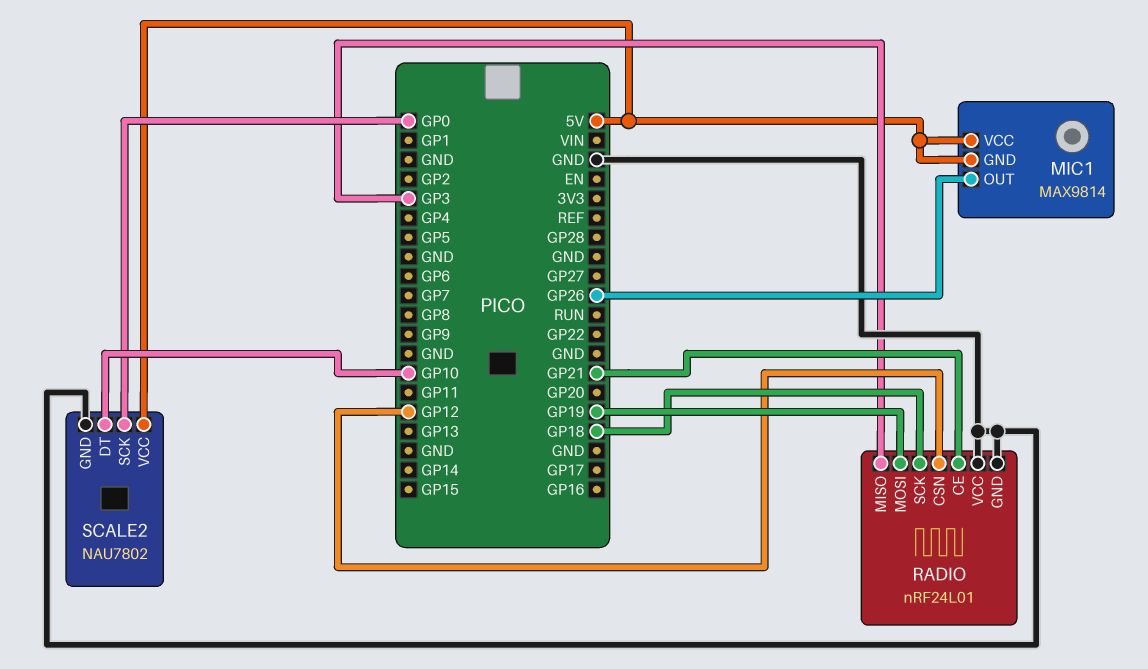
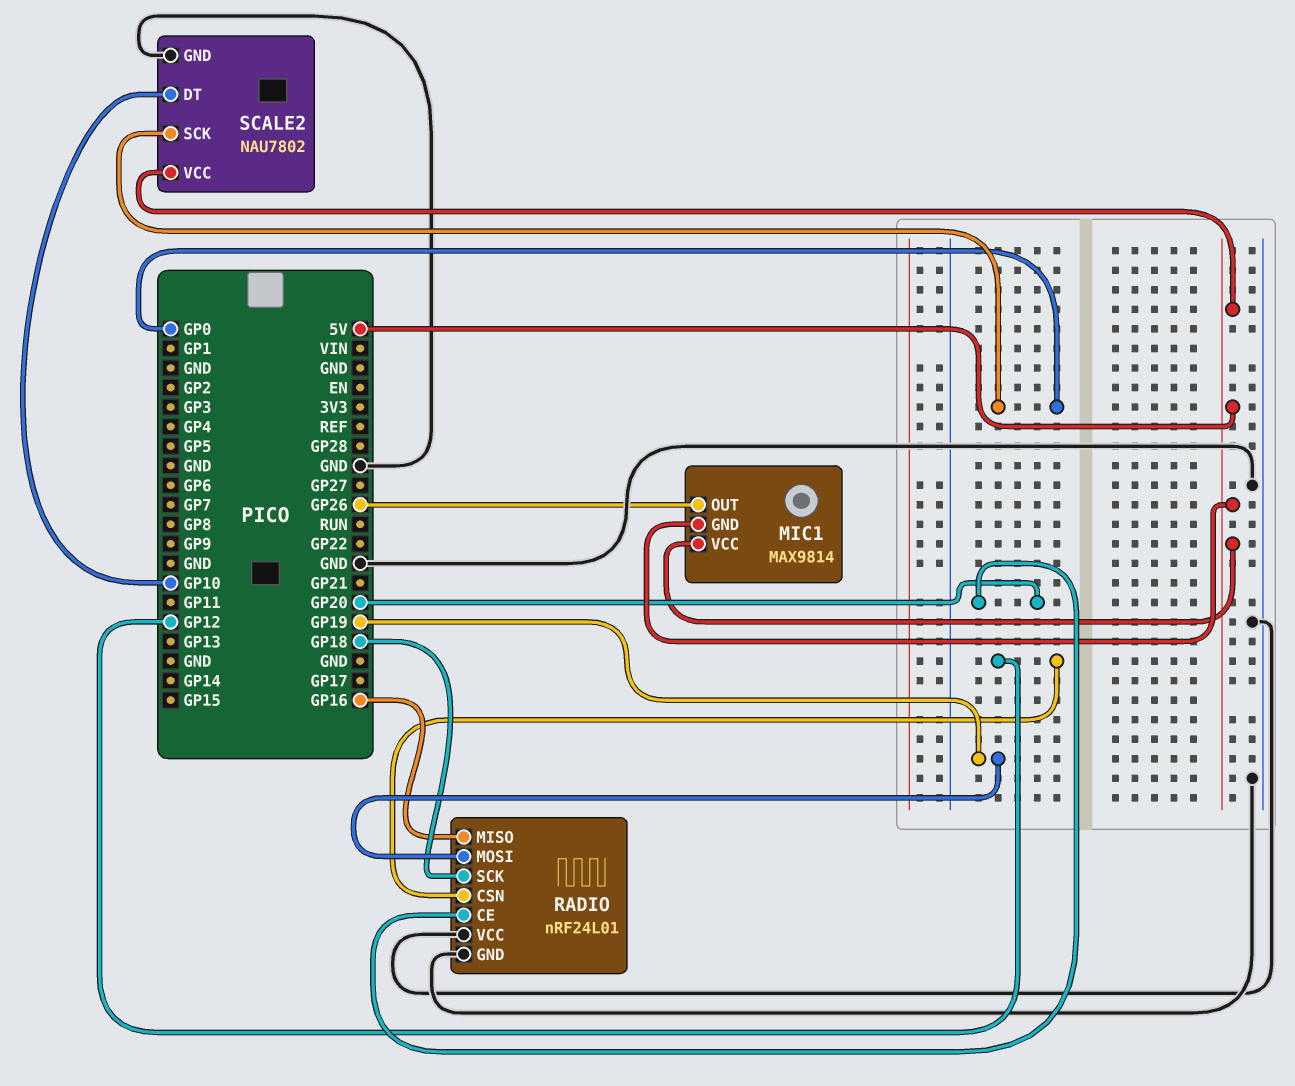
RADIO pin CE: GP21 -> GP20
RADIO pin MISO: GP3 -> GP16

